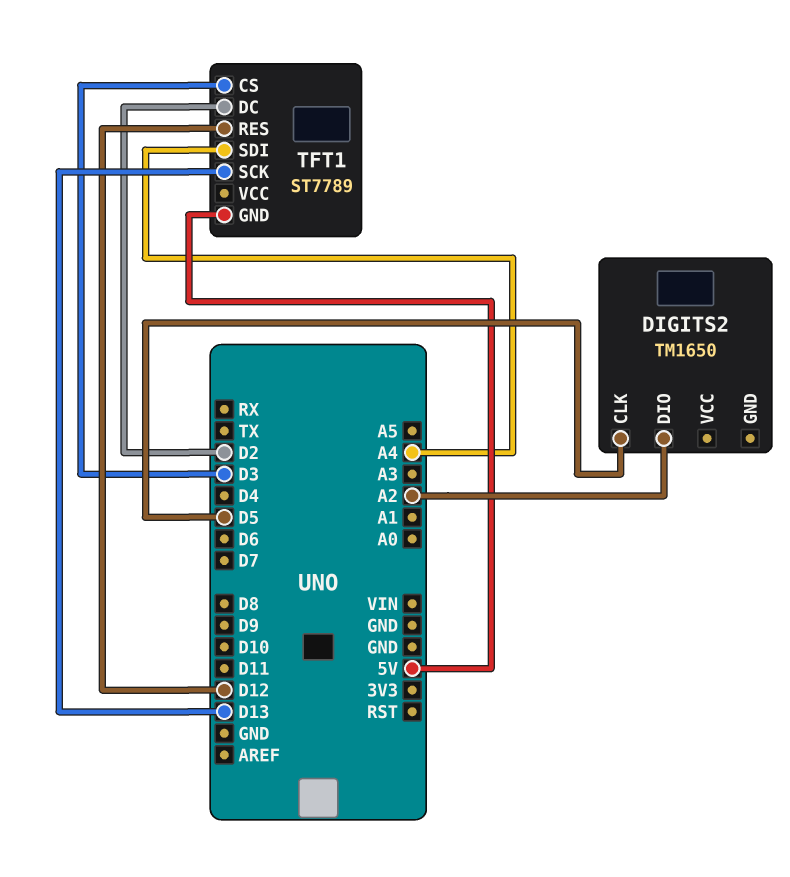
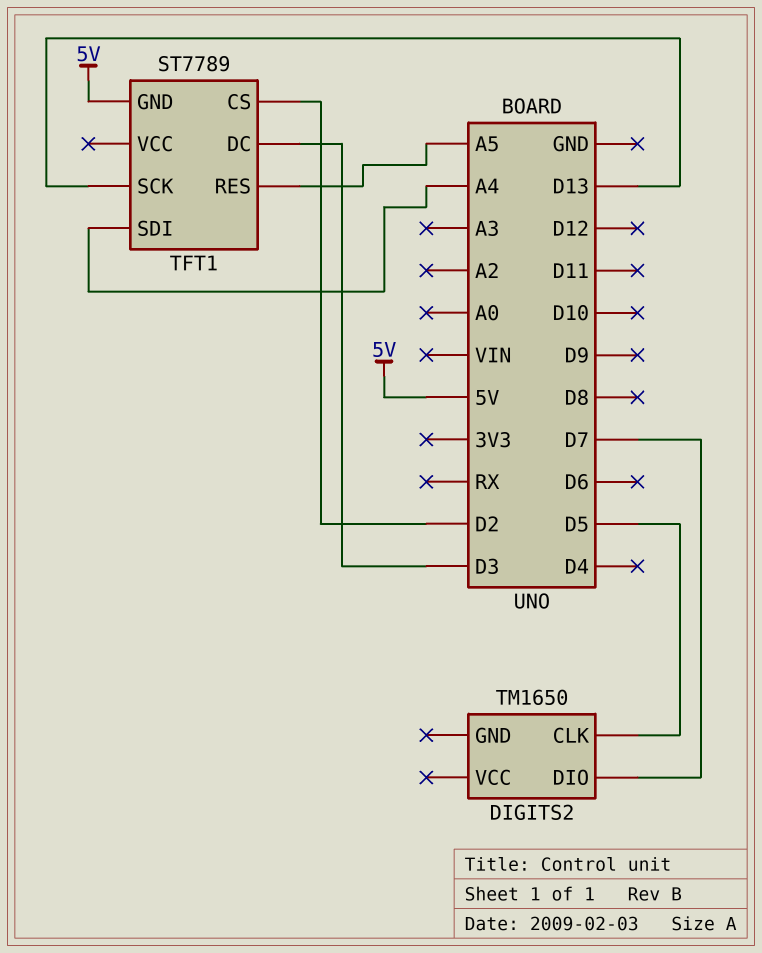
DIGITS2 pin DIO: A2 -> D7
TFT1 pin CS: D3 -> D2
TFT1 pin DC: D2 -> D3
TFT1 pin RES: D12 -> A5

